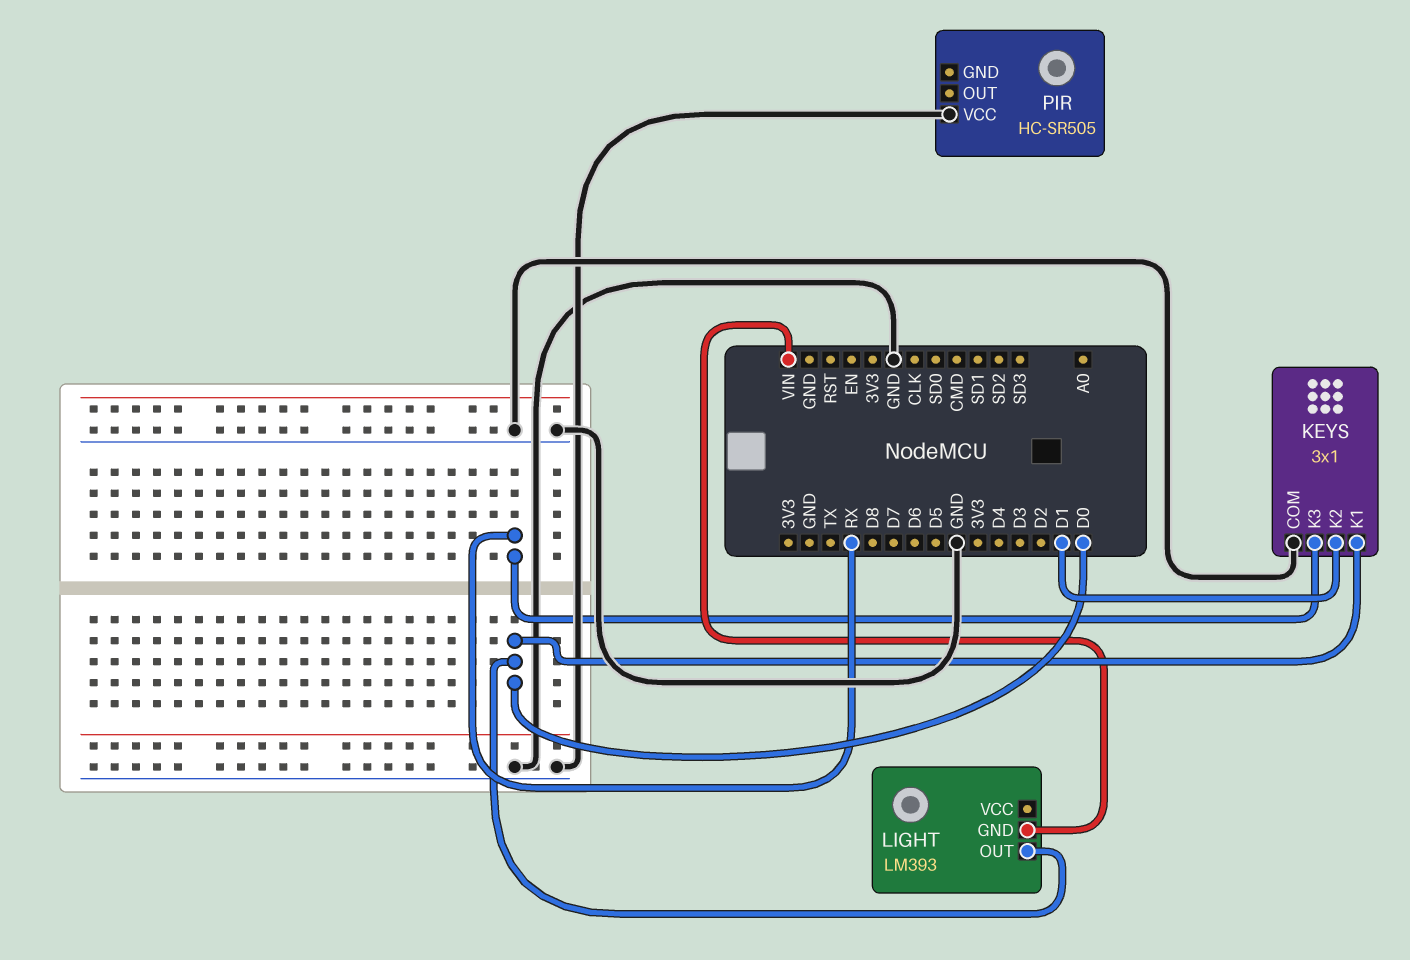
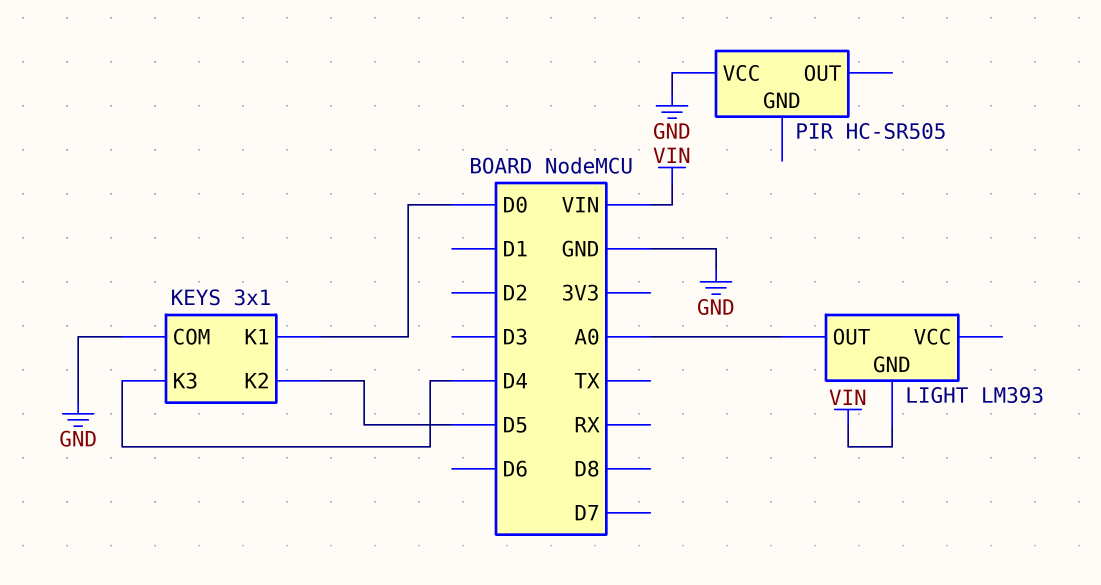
KEYS pin K2: D1 -> D5
KEYS pin K3: RX -> D4
LIGHT pin OUT: D0 -> A0

